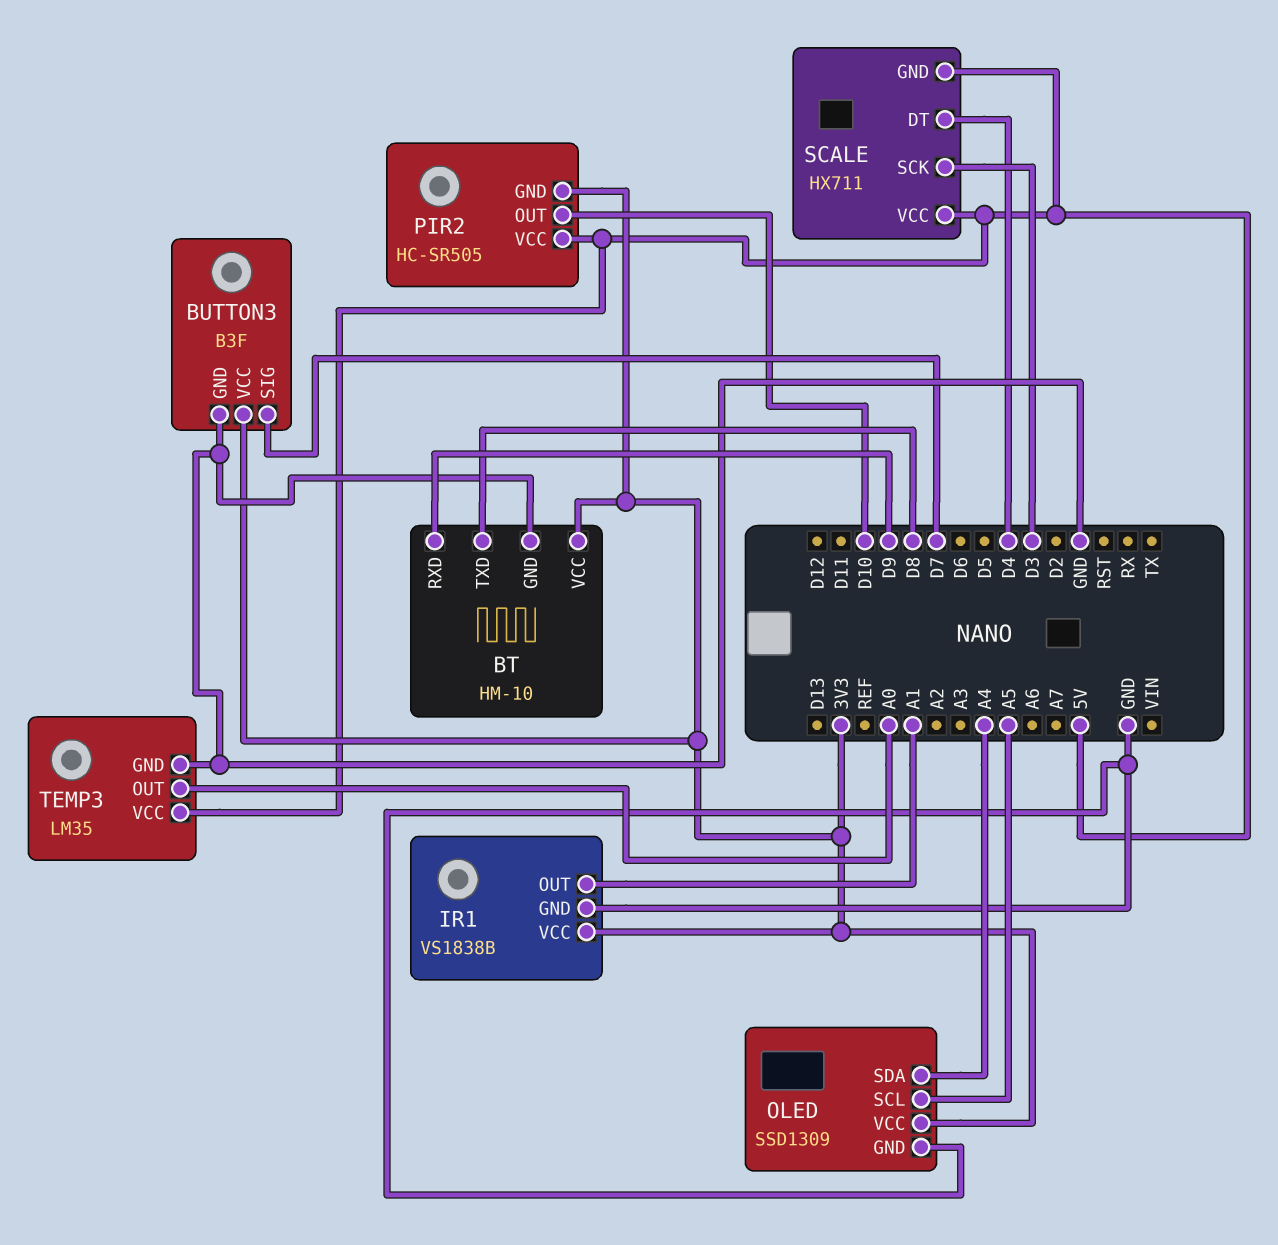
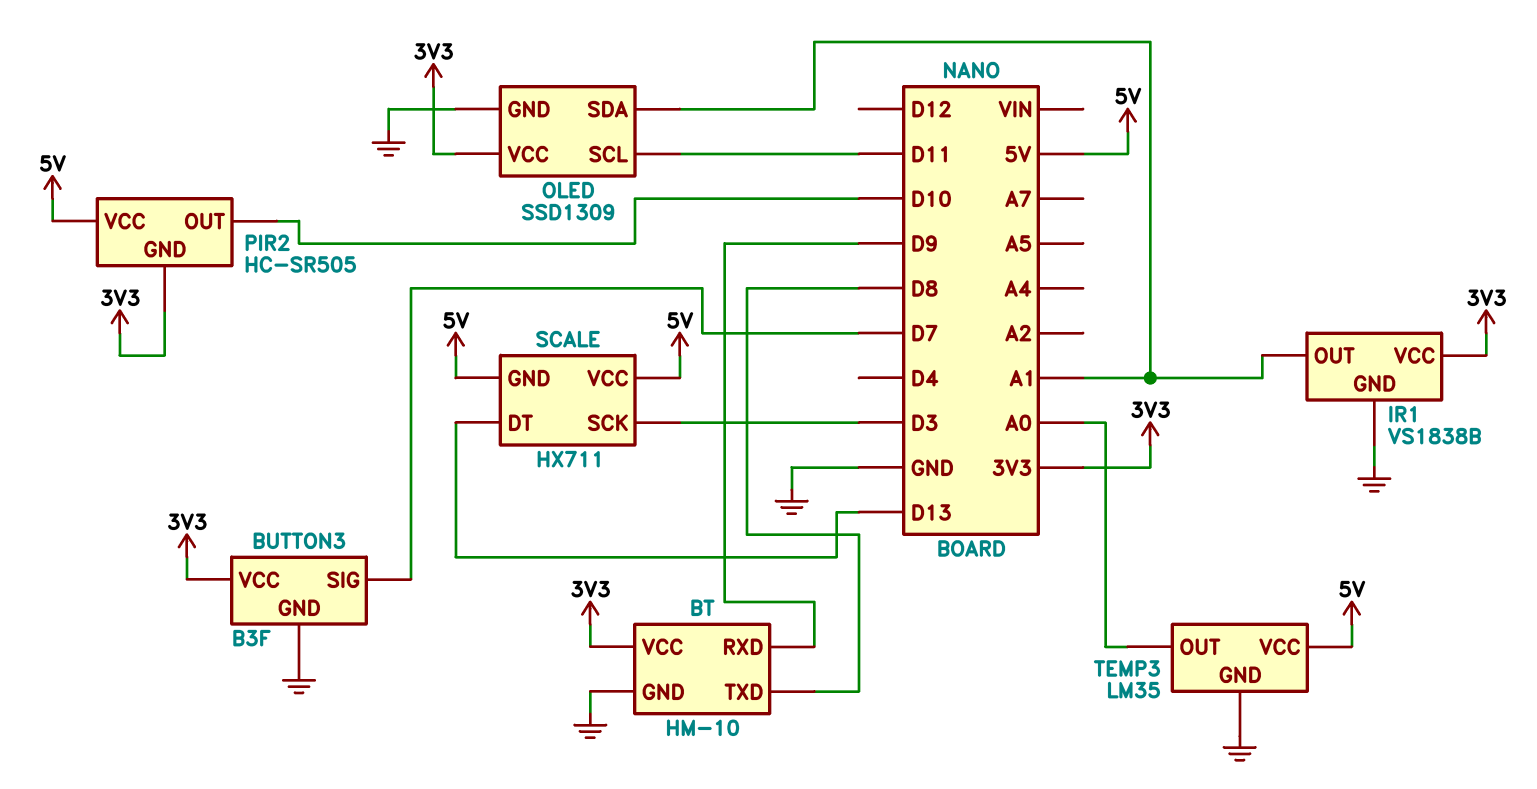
OLED pin SCL: A5 -> D11
OLED pin SDA: A4 -> A1
SCALE pin DT: D4 -> D13

